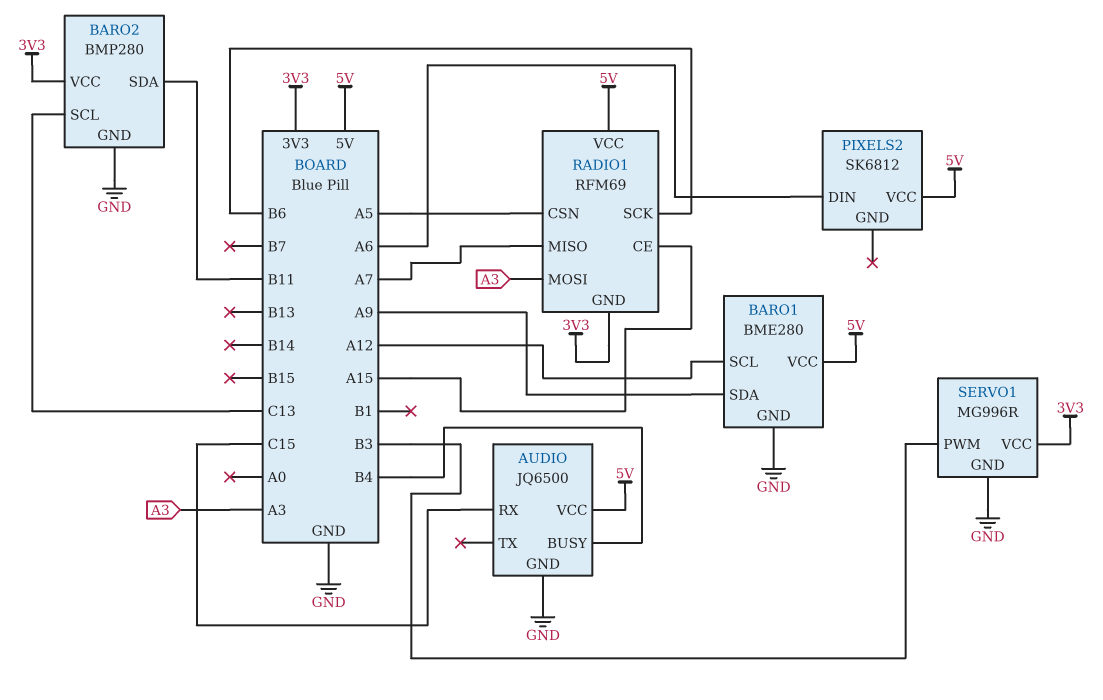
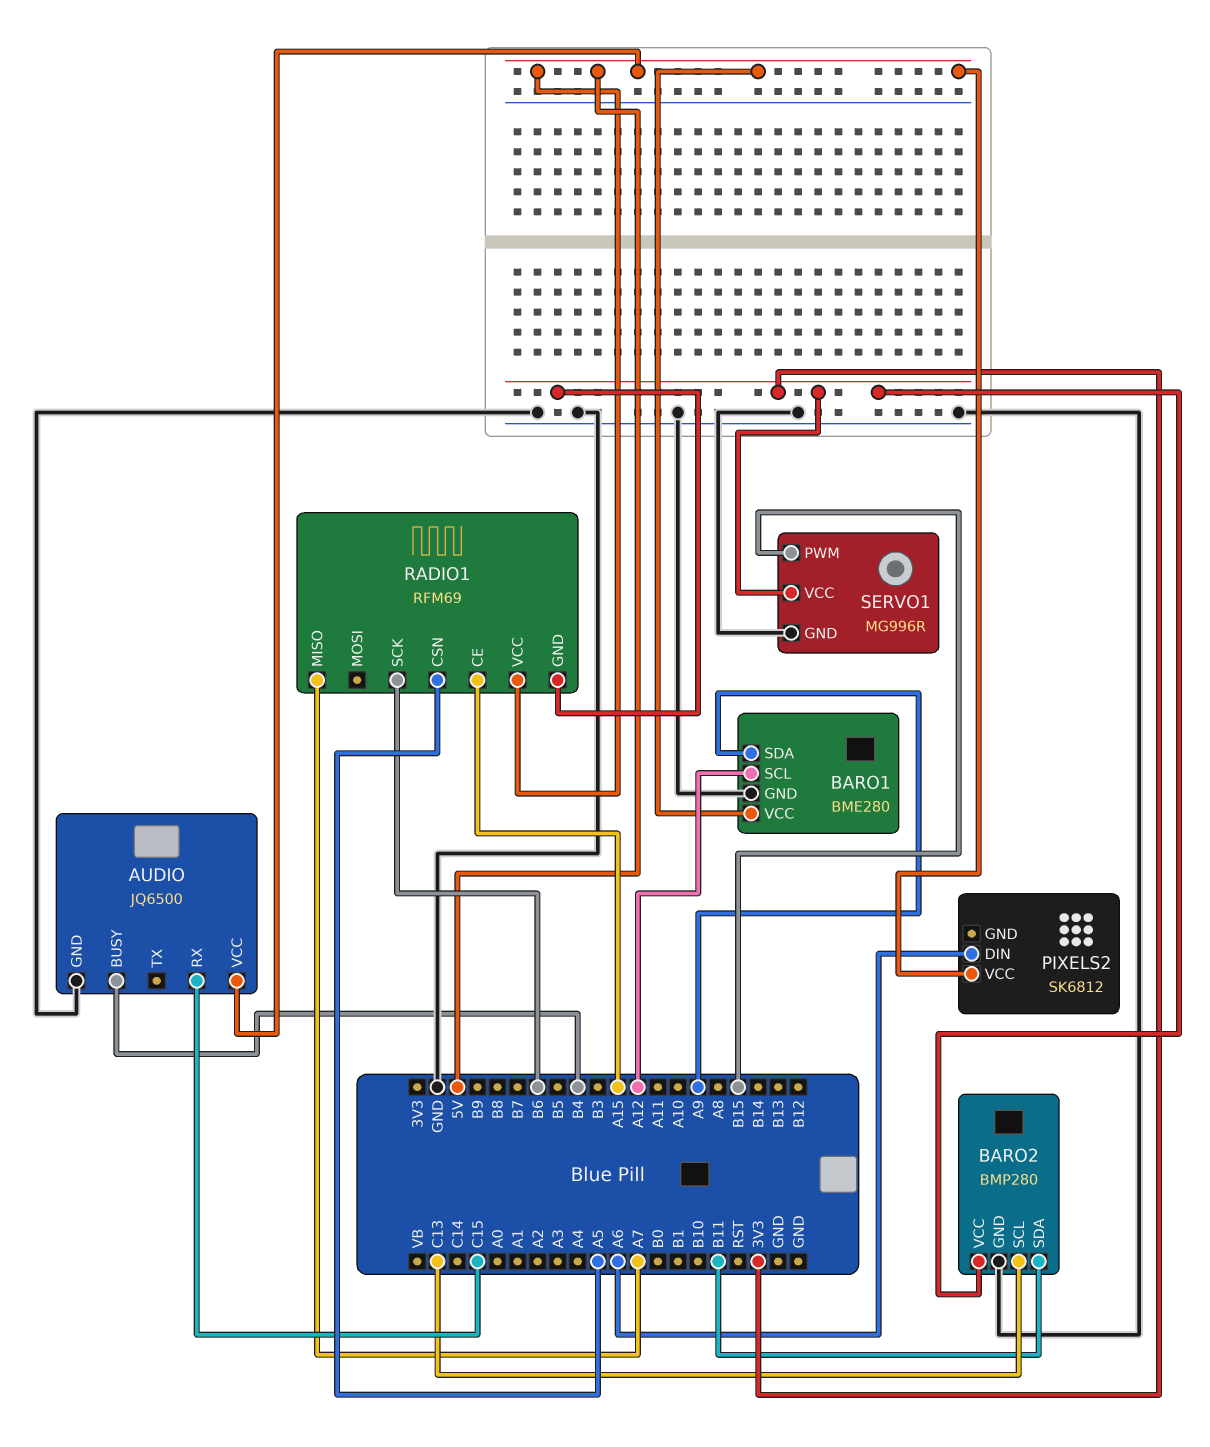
RADIO1 pin MOSI: A3 -> none
SERVO1 pin PWM: B3 -> B15

